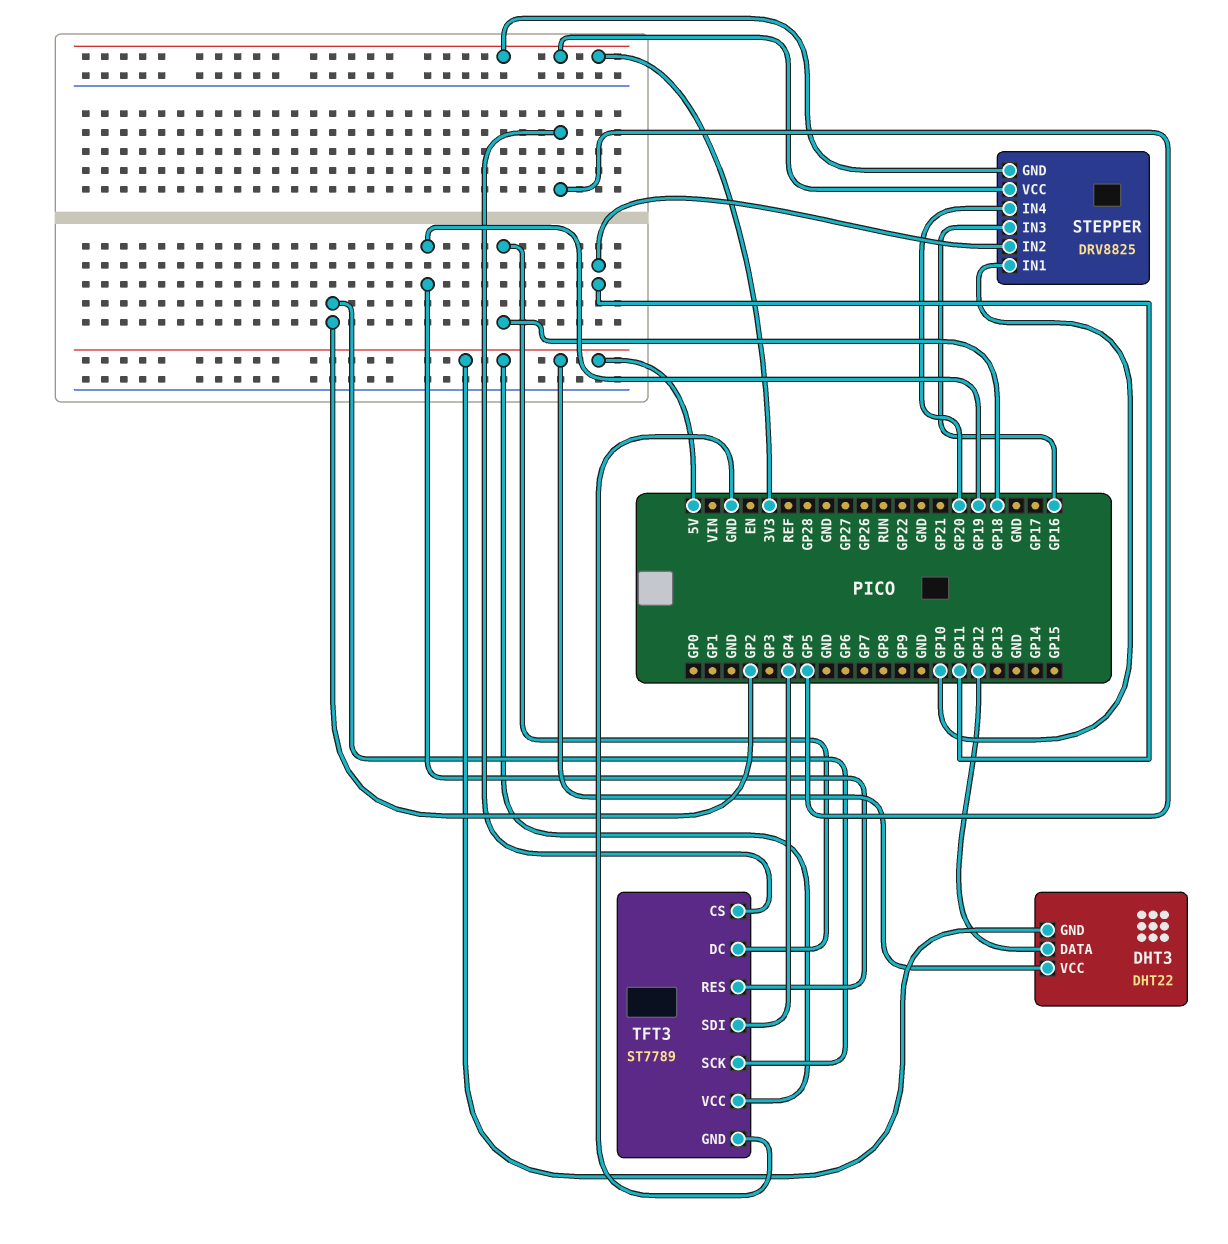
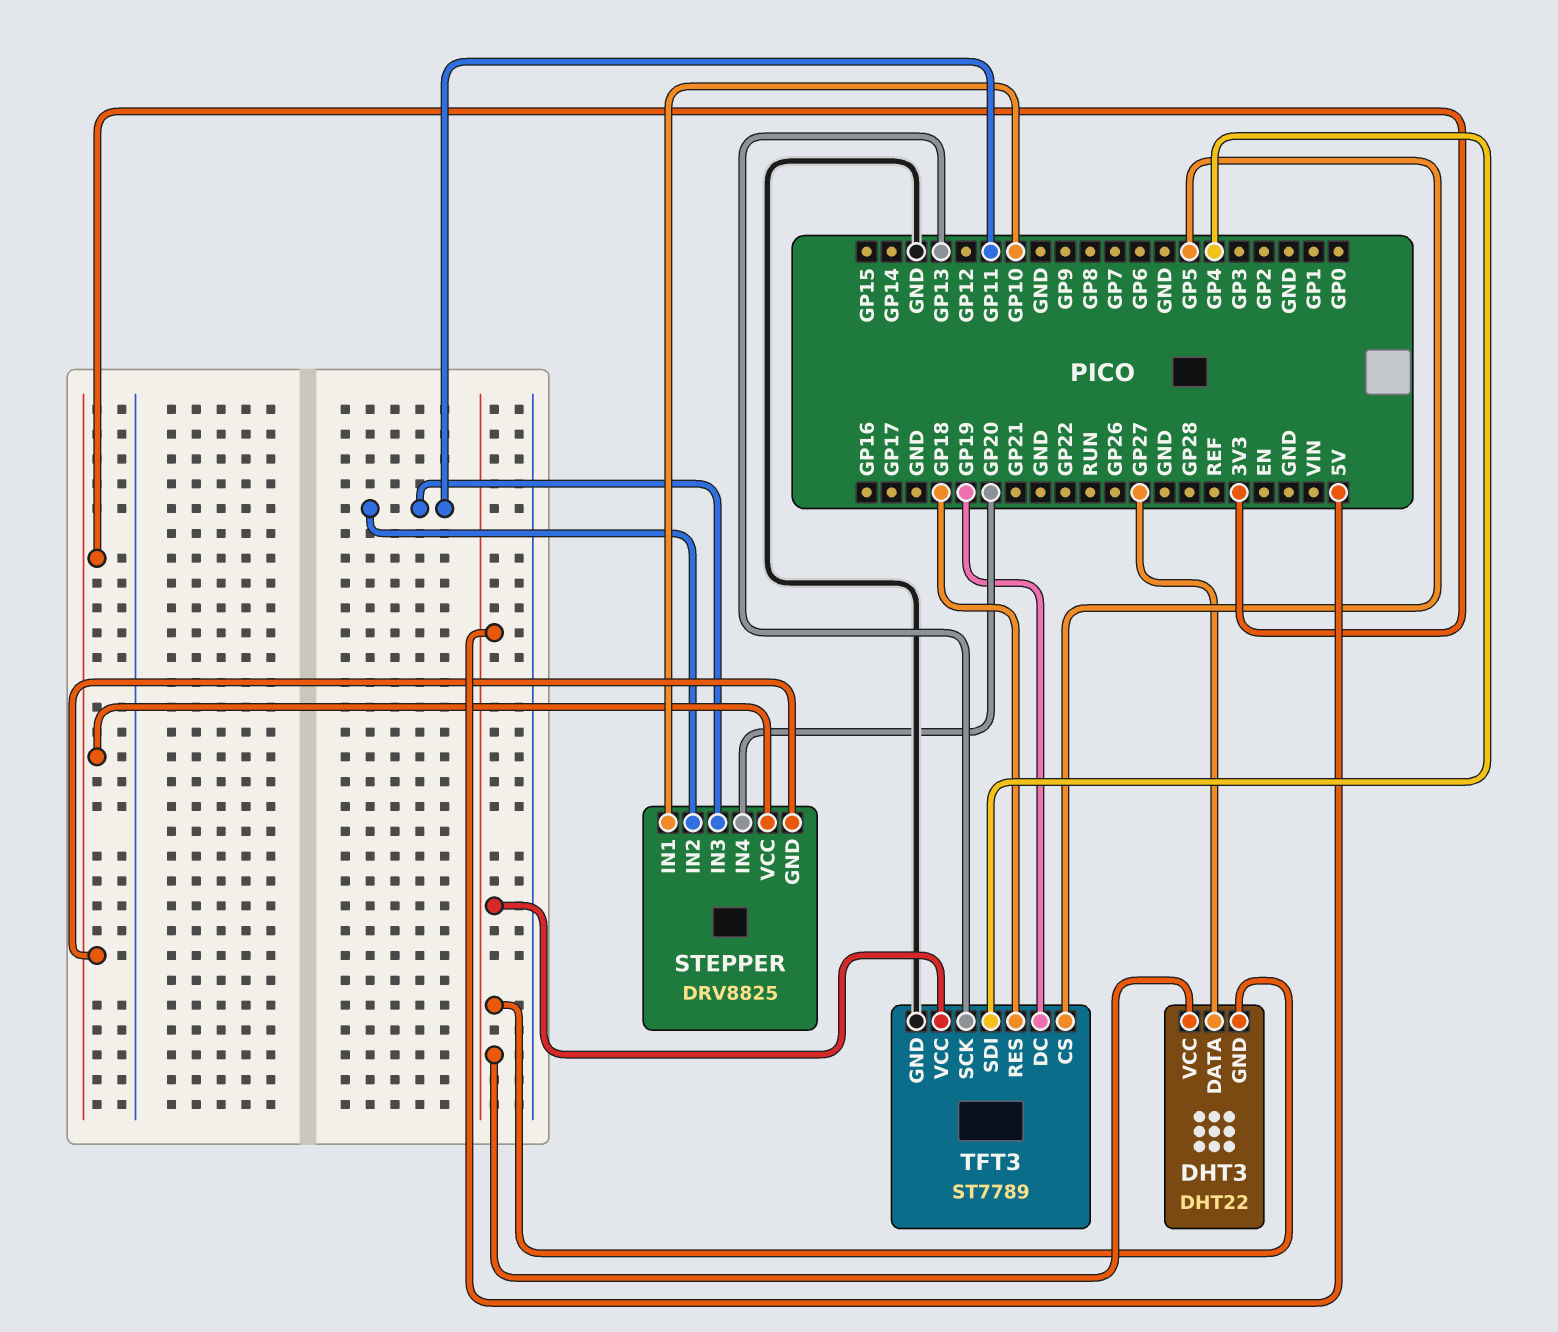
DHT3 pin DATA: GP12 -> GP27
STEPPER pin IN3: GP16 -> GP11
TFT3 pin DC: GP18 -> GP19
TFT3 pin RES: GP19 -> GP18
TFT3 pin SCK: GP2 -> GP13

